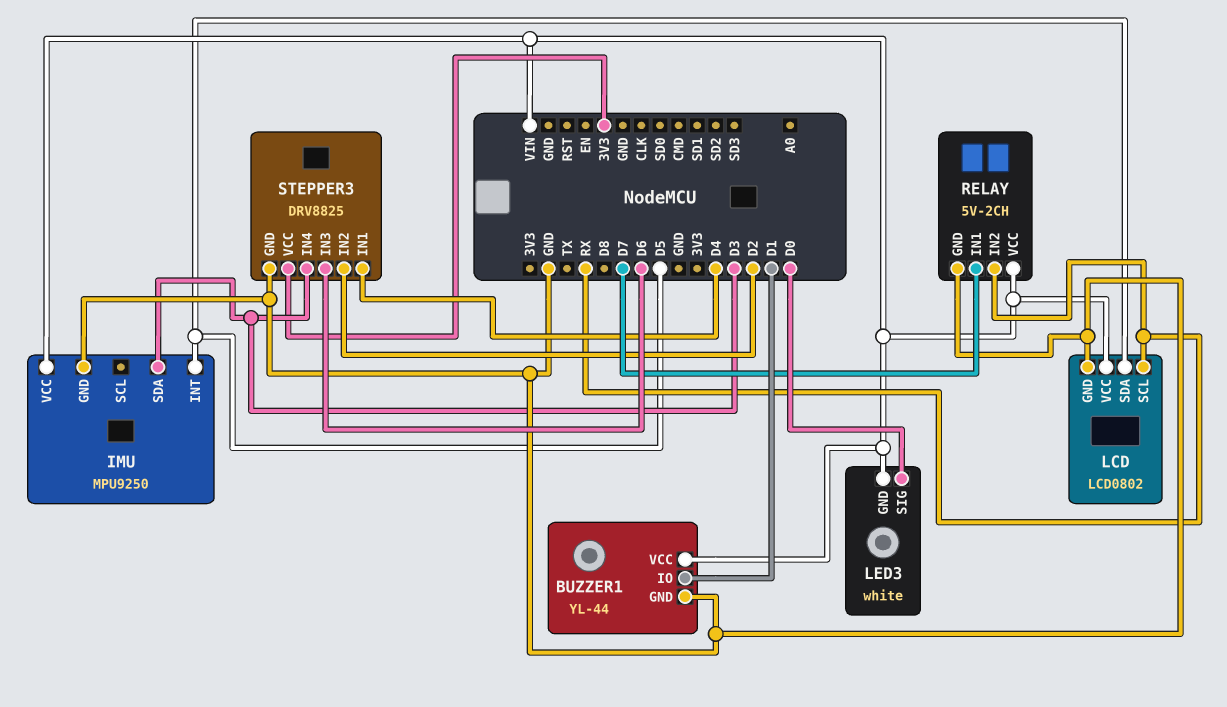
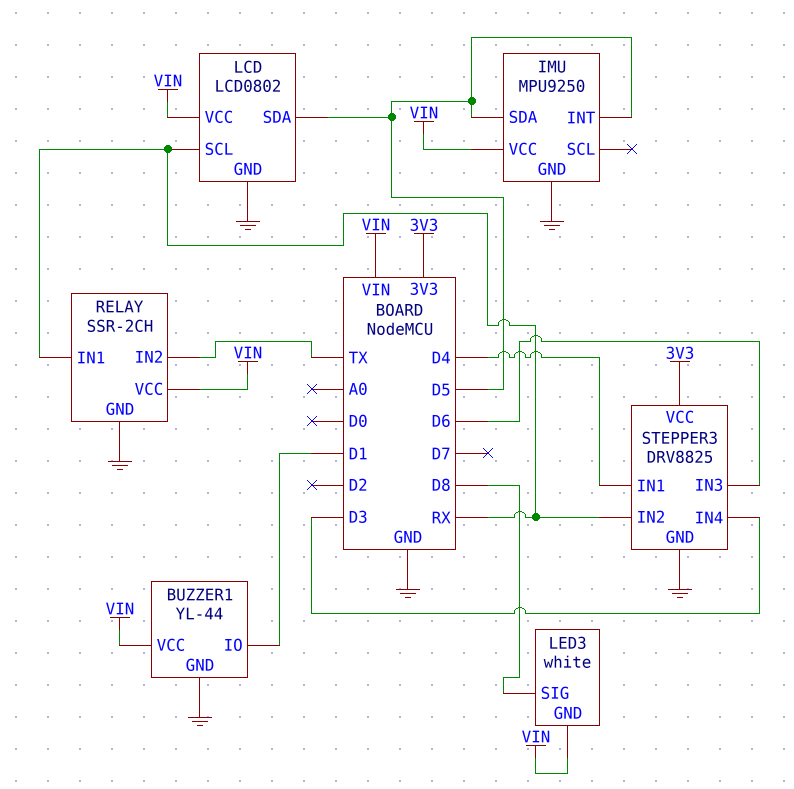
IMU pin SDA: D3 -> D5
LED3 pin SIG: D0 -> D8
RELAY: 5V-2CH -> SSR-2CH
RELAY pin IN1: D7 -> RX
RELAY pin IN2: RX -> TX
STEPPER3 pin IN2: D2 -> RX

